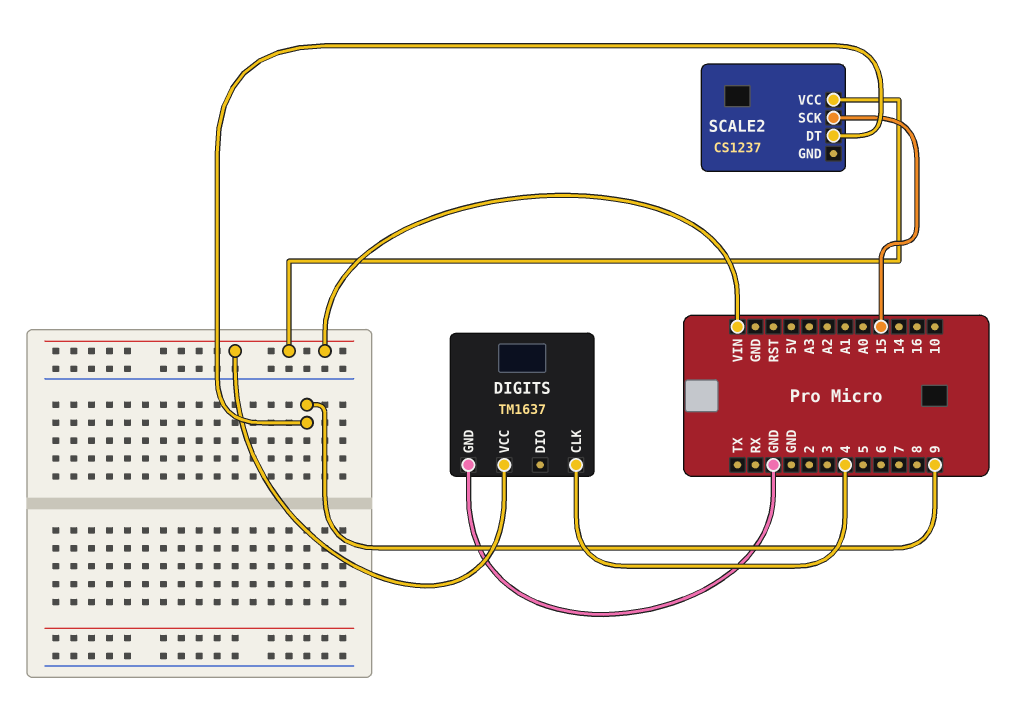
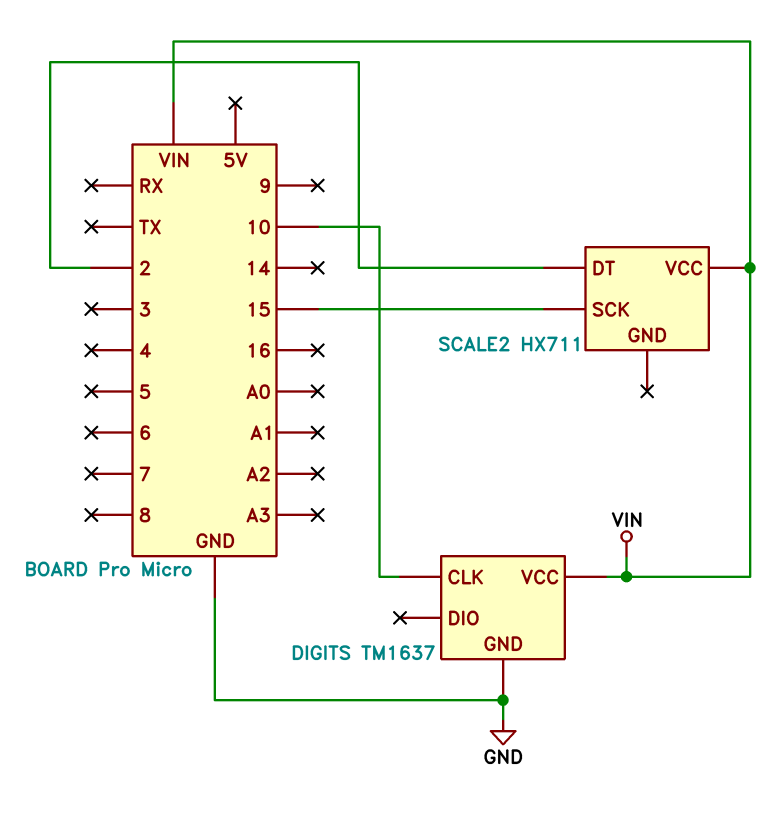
DIGITS pin CLK: 4 -> 10
SCALE2: CS1237 -> HX711
SCALE2 pin DT: 9 -> 2

